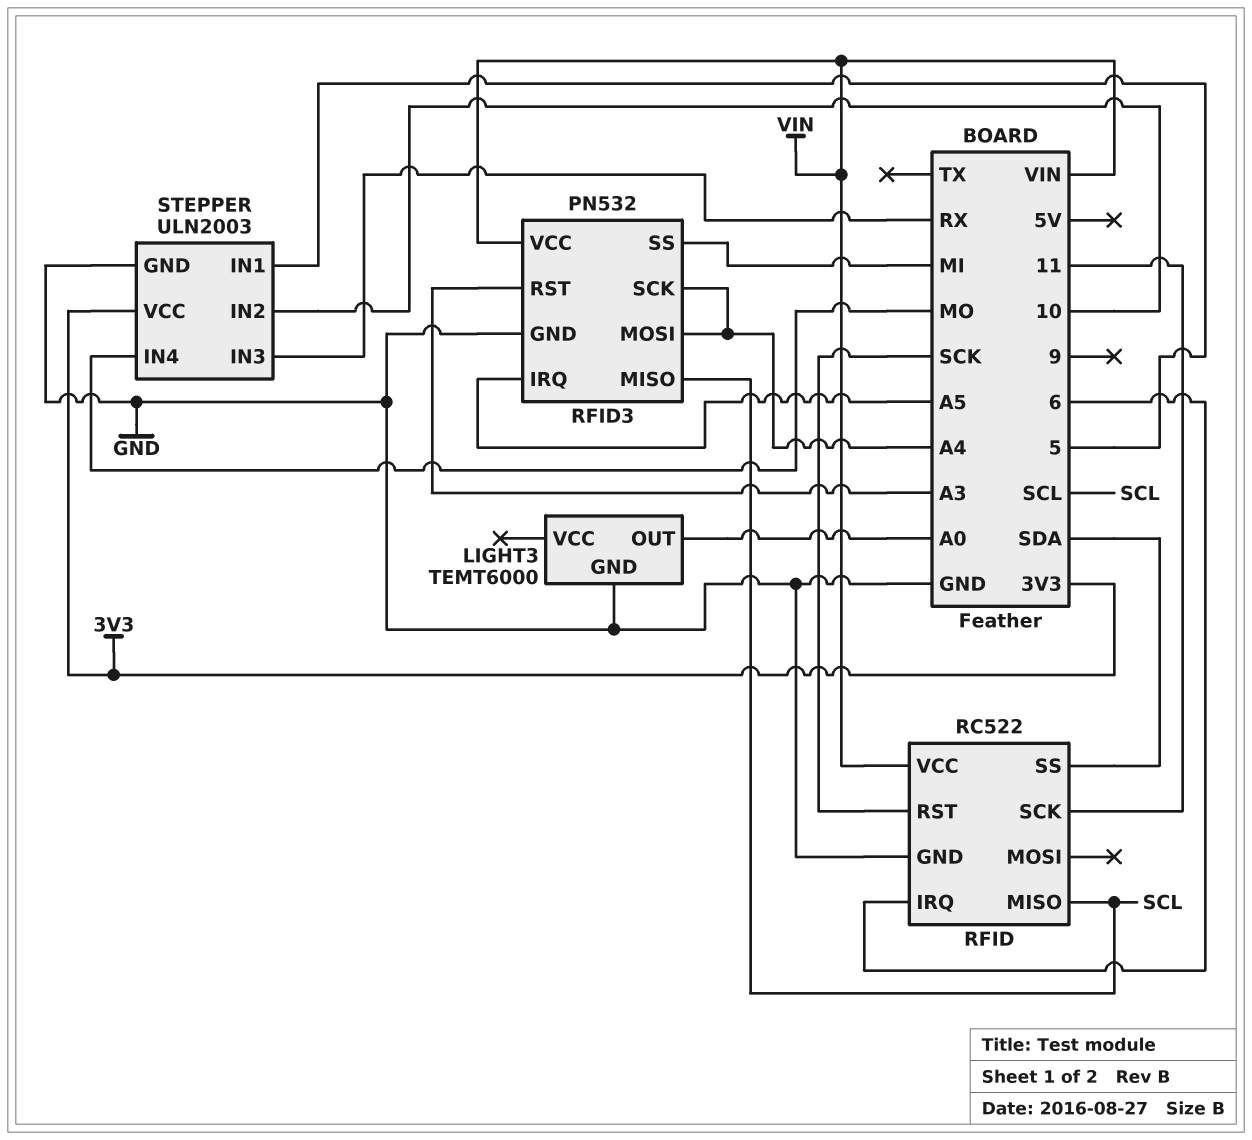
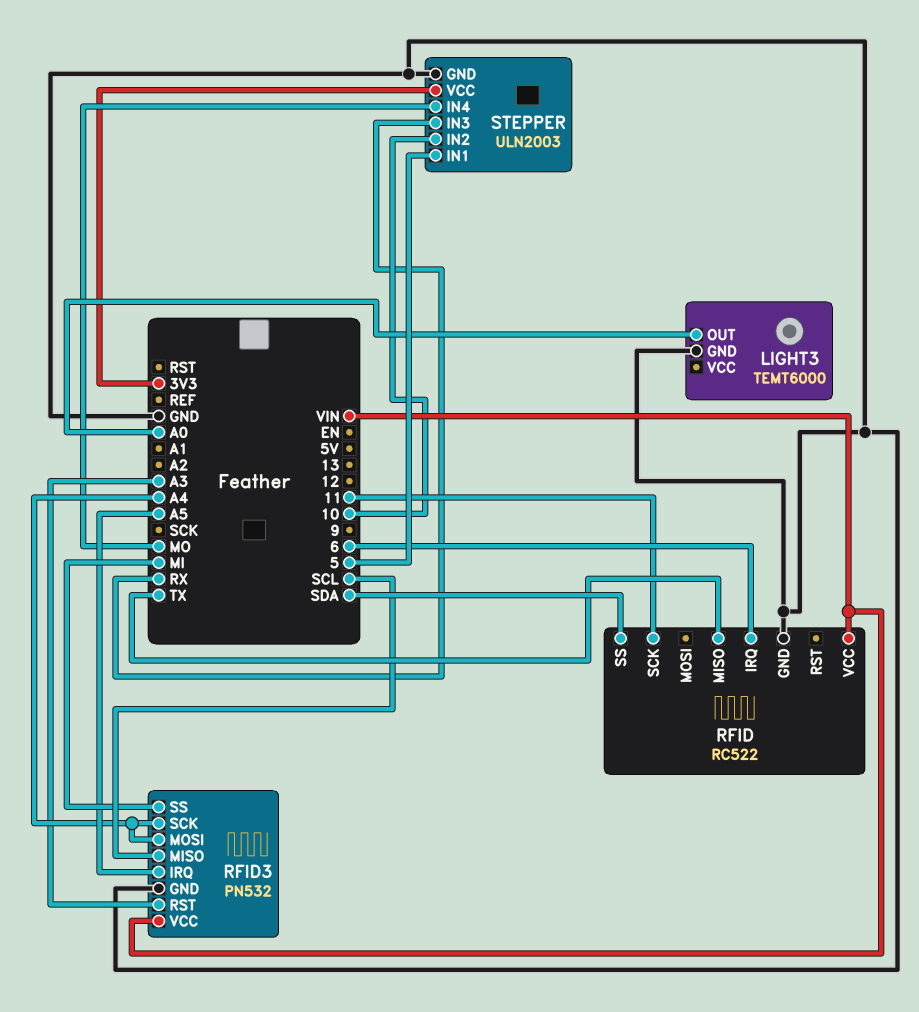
RFID pin MISO: SCL -> TX
RFID pin RST: SCK -> none

